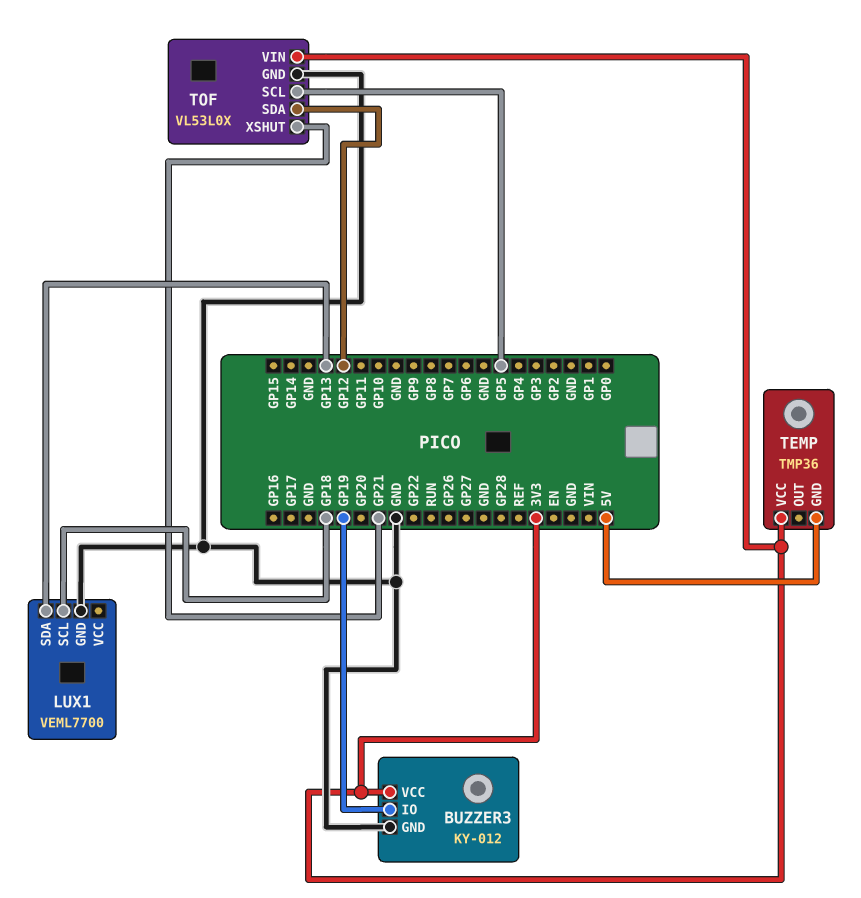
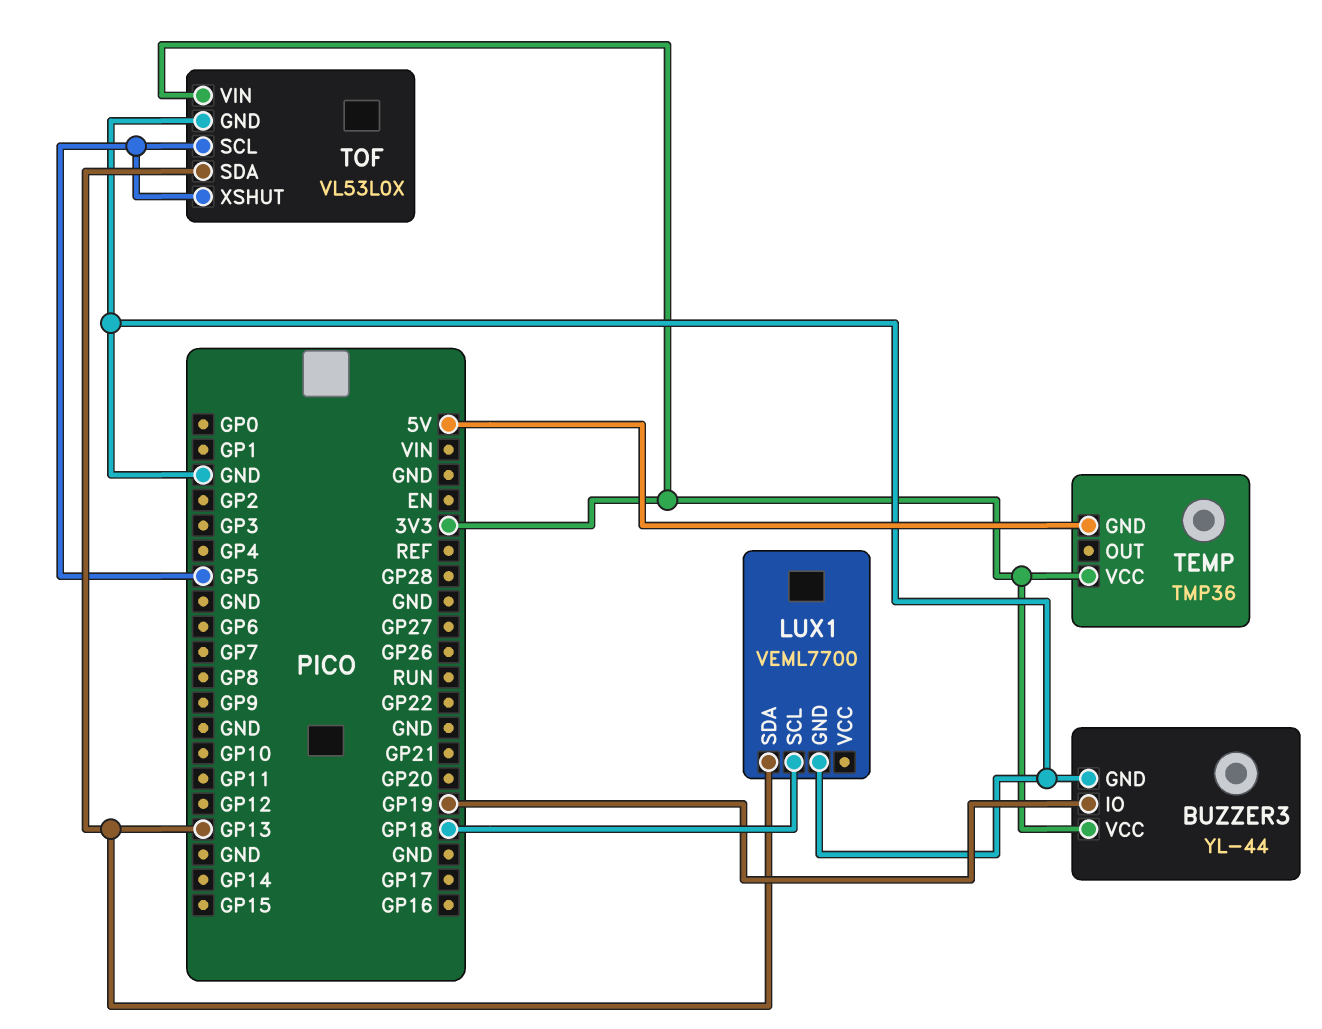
BUZZER3: KY-012 -> YL-44
TOF pin SDA: GP12 -> GP13
TOF pin XSHUT: GP21 -> GP5

